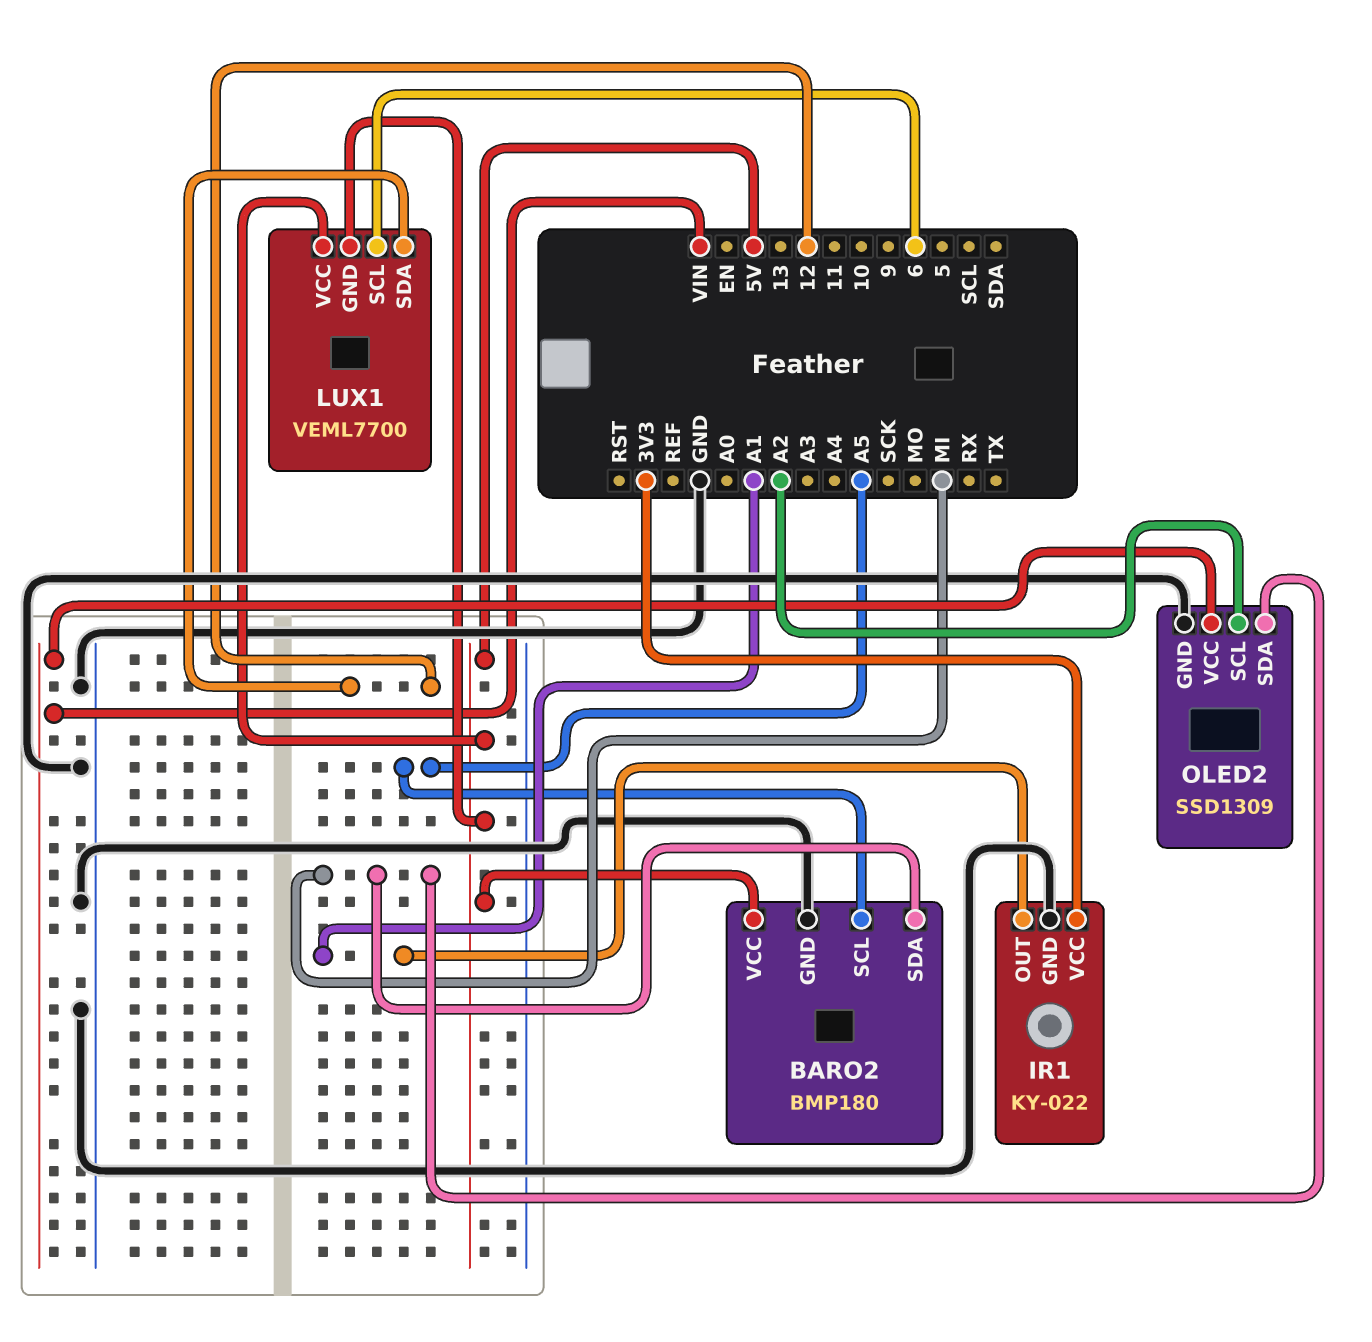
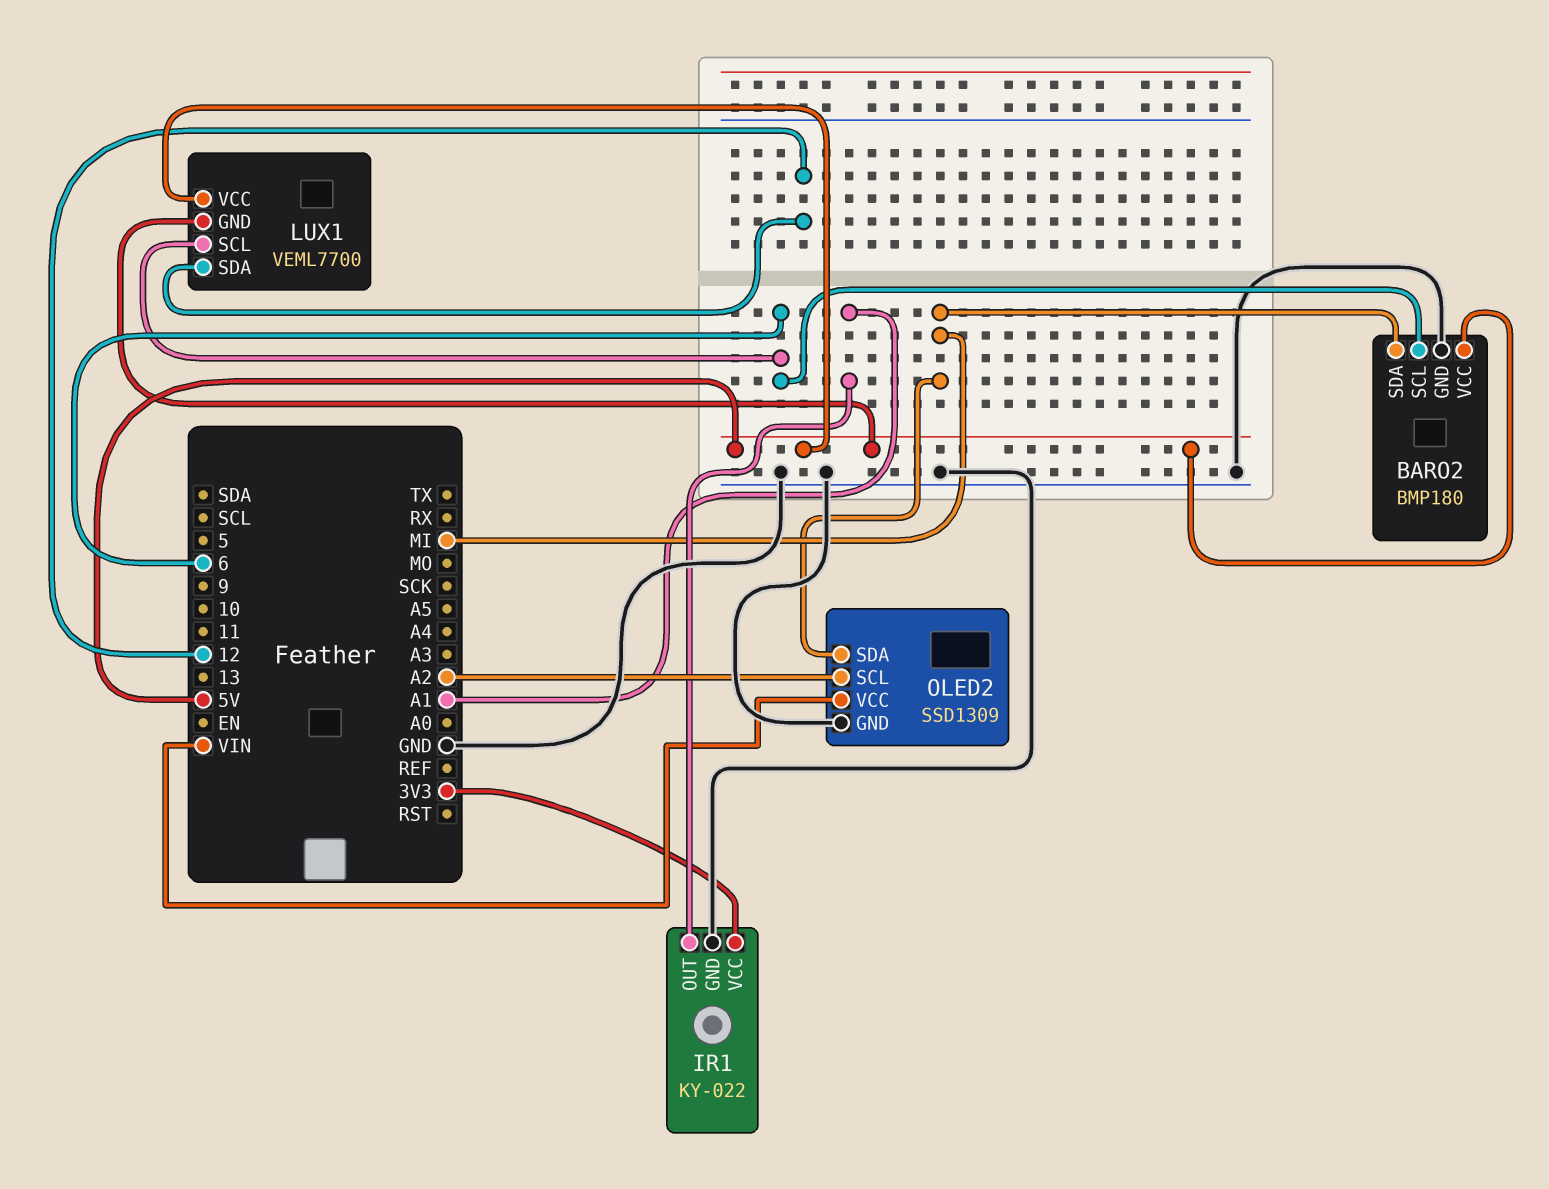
BARO2 pin SCL: A5 -> 6

